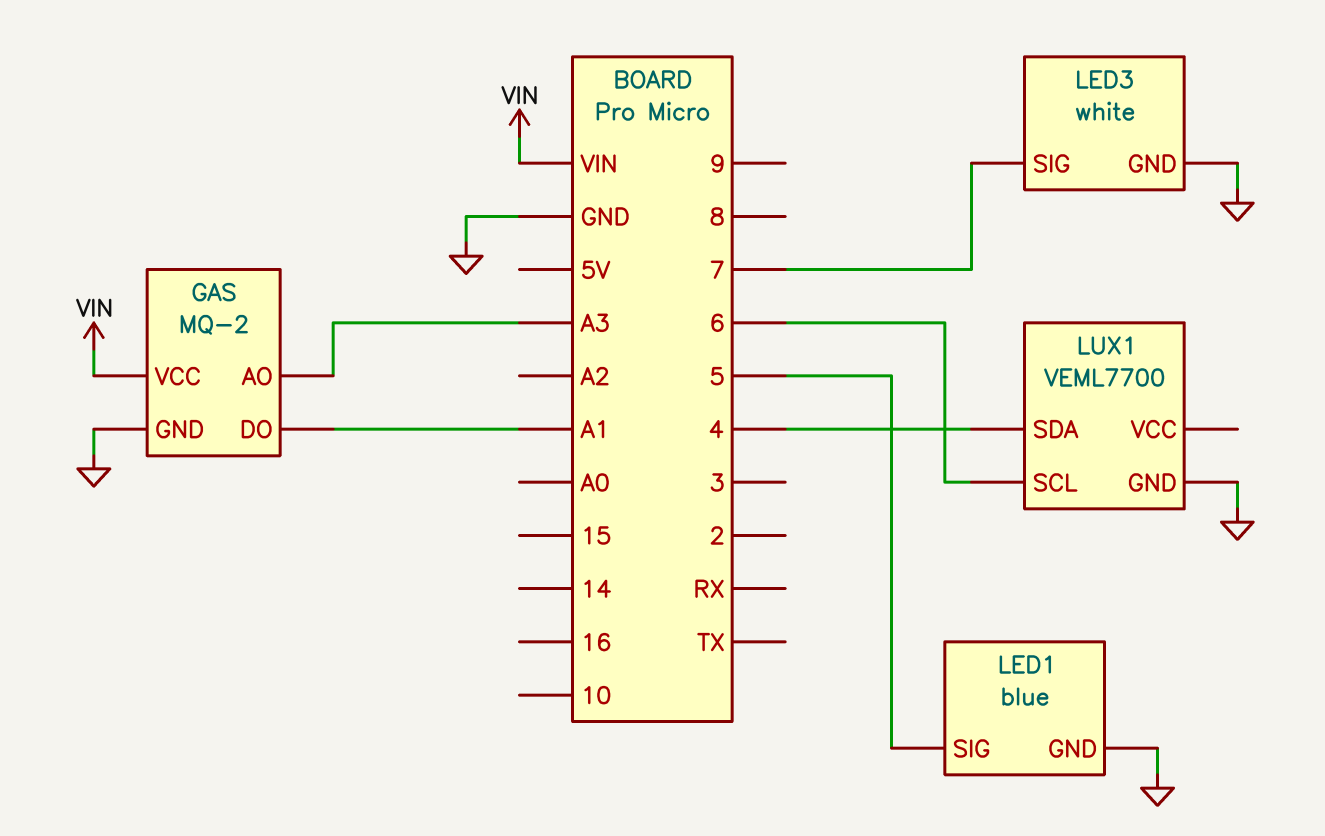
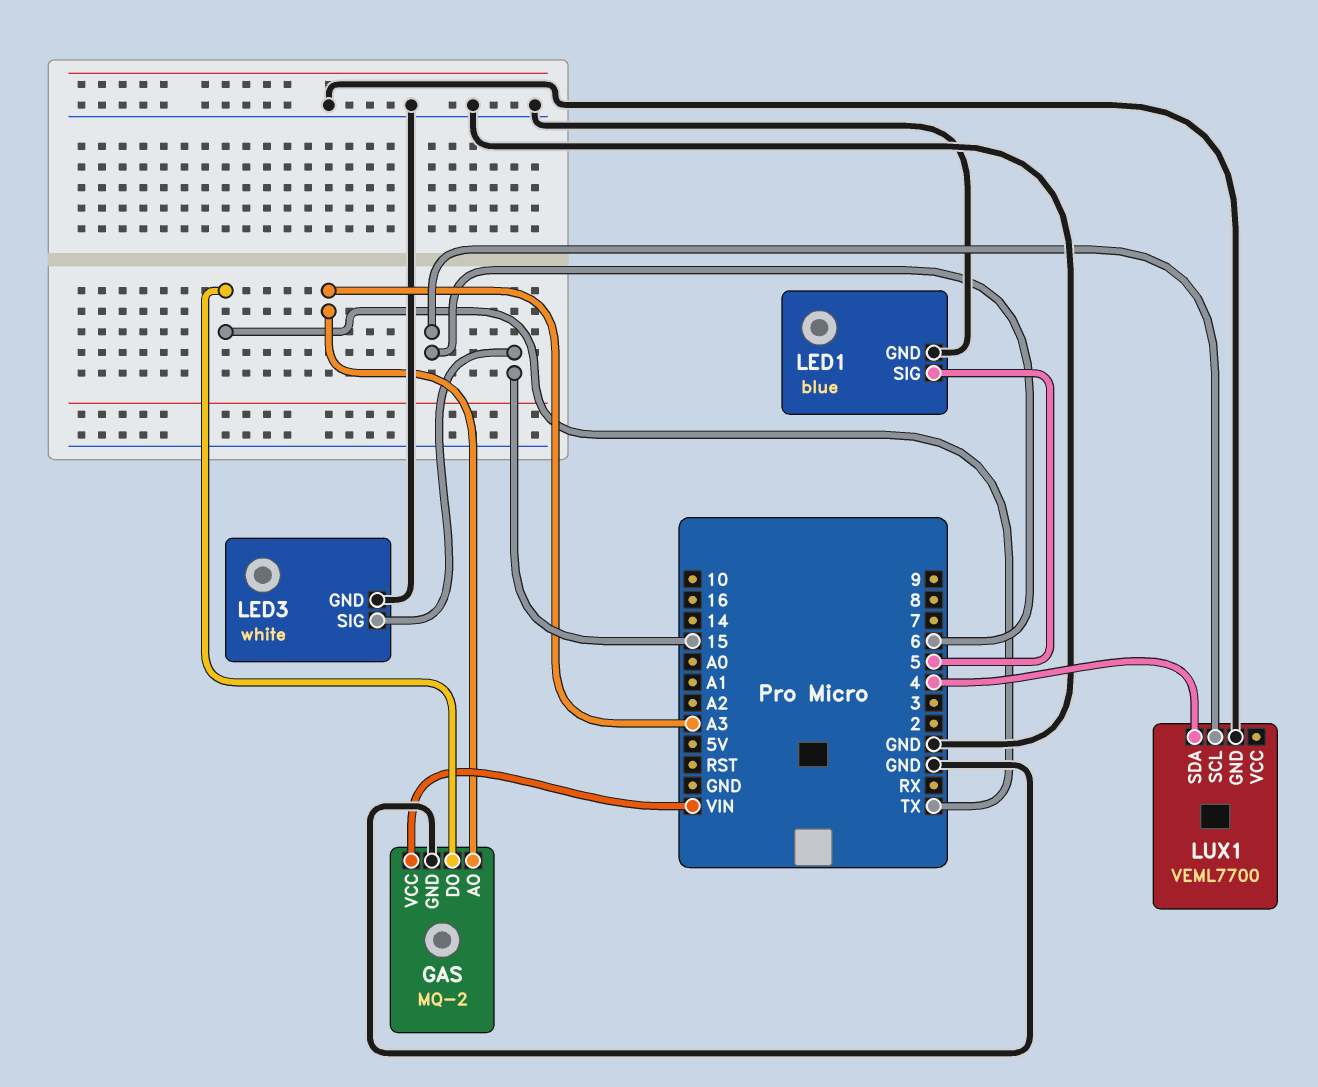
GAS pin DO: A1 -> TX
LED3 pin SIG: 7 -> 15

